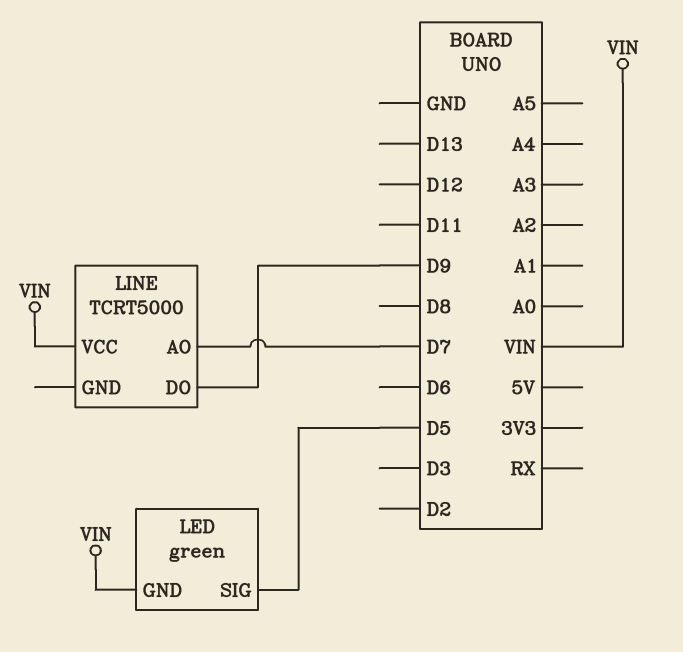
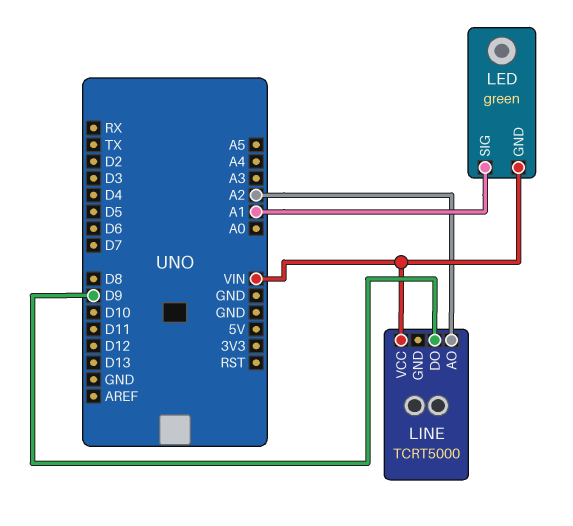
LED pin SIG: D5 -> A1
LINE pin AO: D7 -> A2

